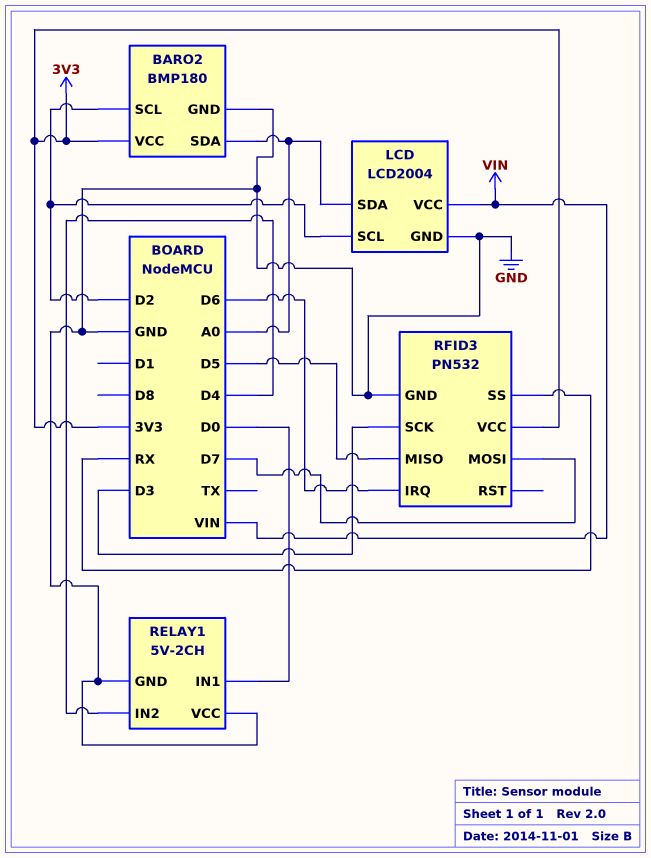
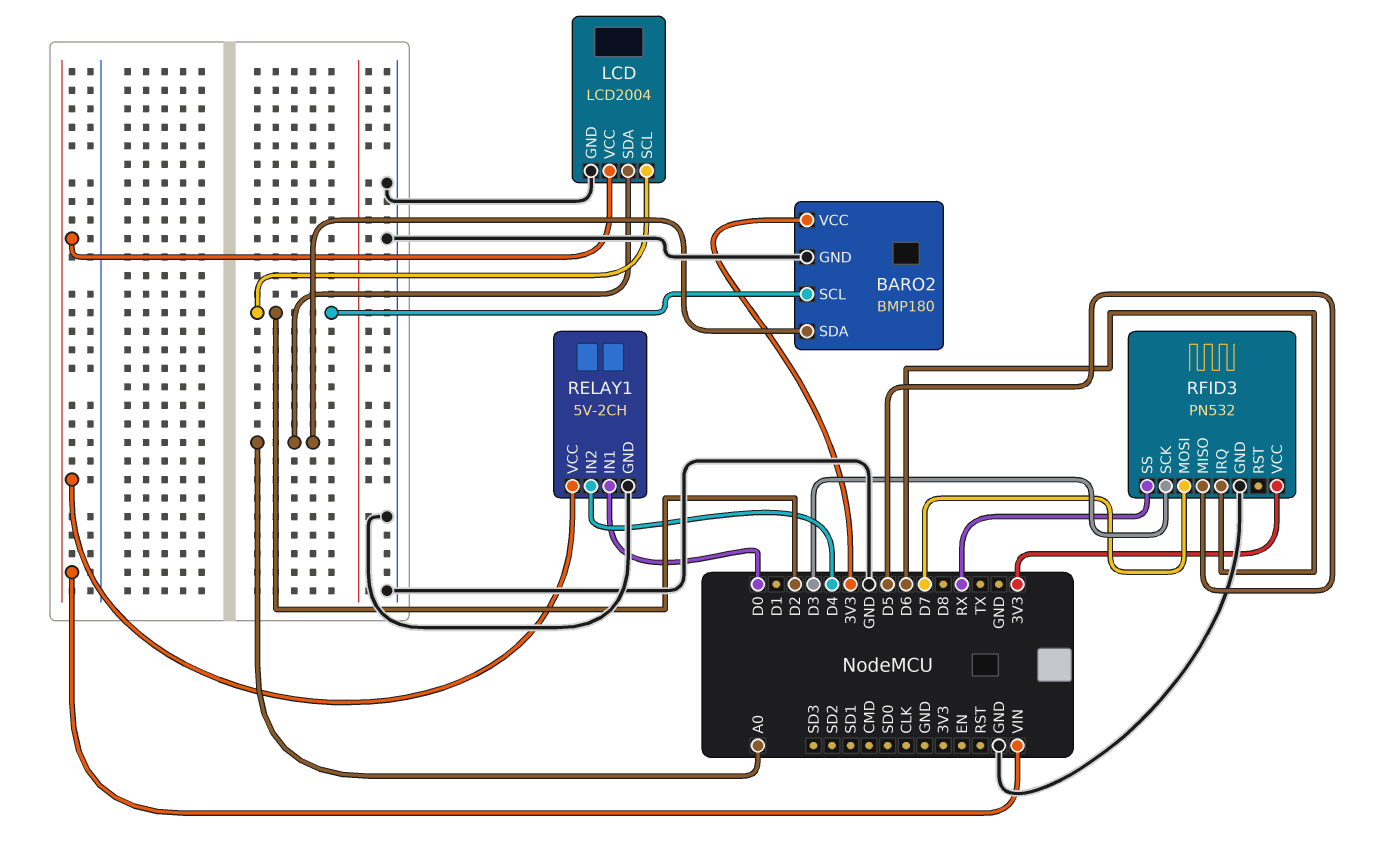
RELAY1 pin VCC: GND -> VIN

